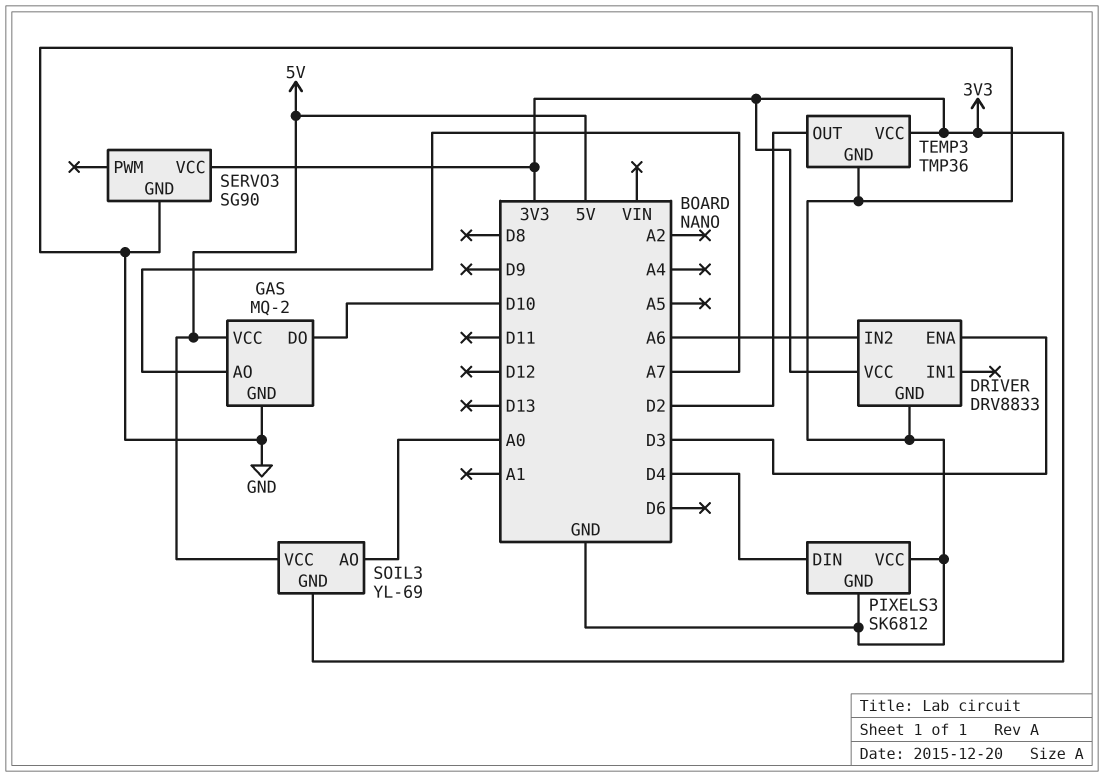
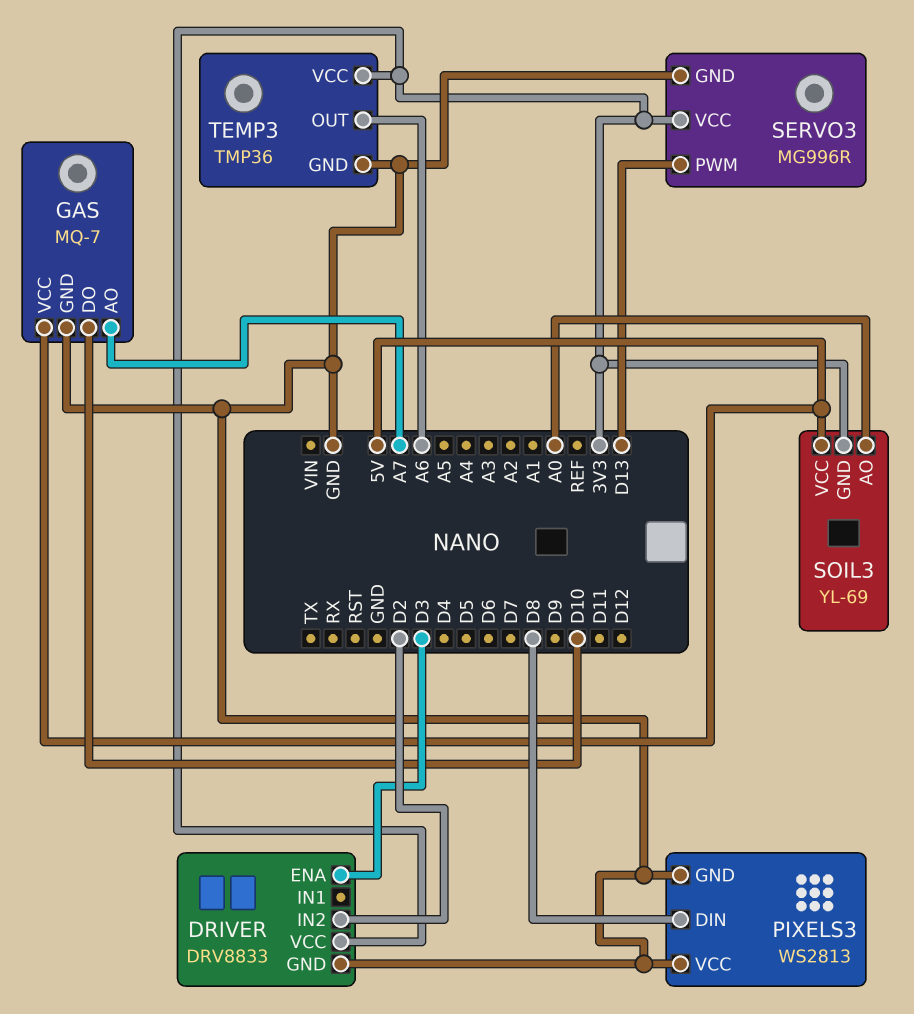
DRIVER pin IN2: A6 -> D2
GAS: MQ-2 -> MQ-7
PIXELS3: SK6812 -> WS2813
PIXELS3 pin DIN: D4 -> D8
SERVO3: SG90 -> MG996R
SERVO3 pin PWM: none -> D13
TEMP3 pin OUT: D2 -> A6

